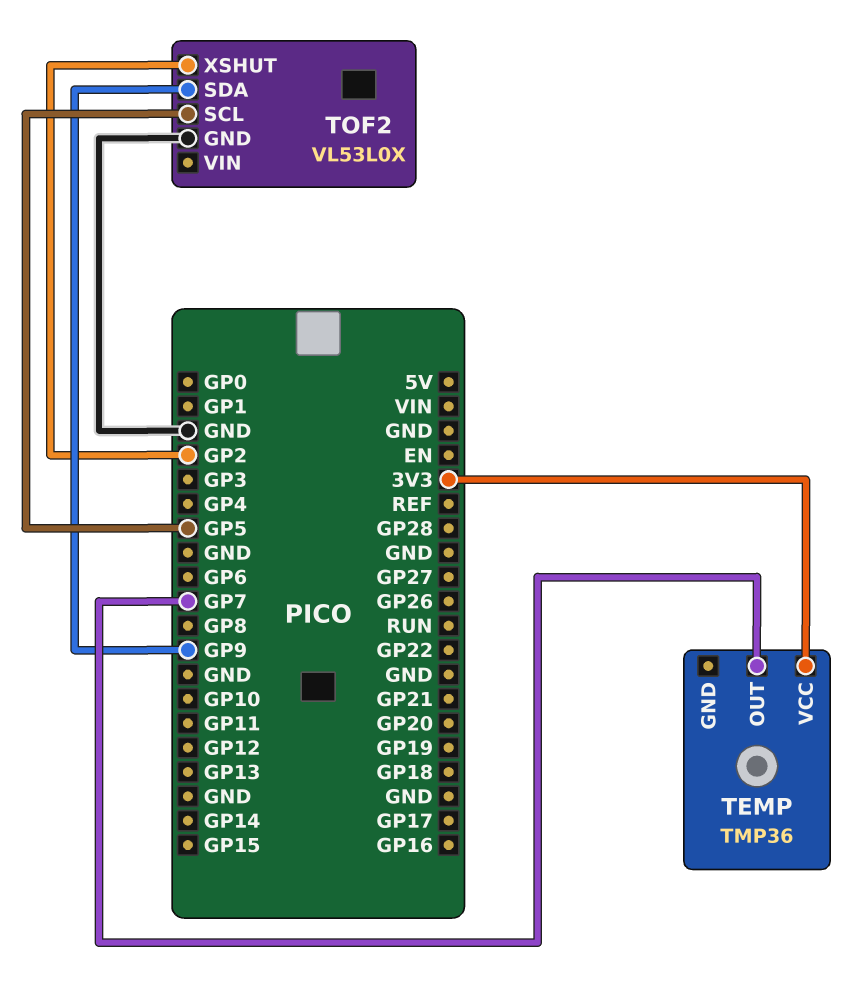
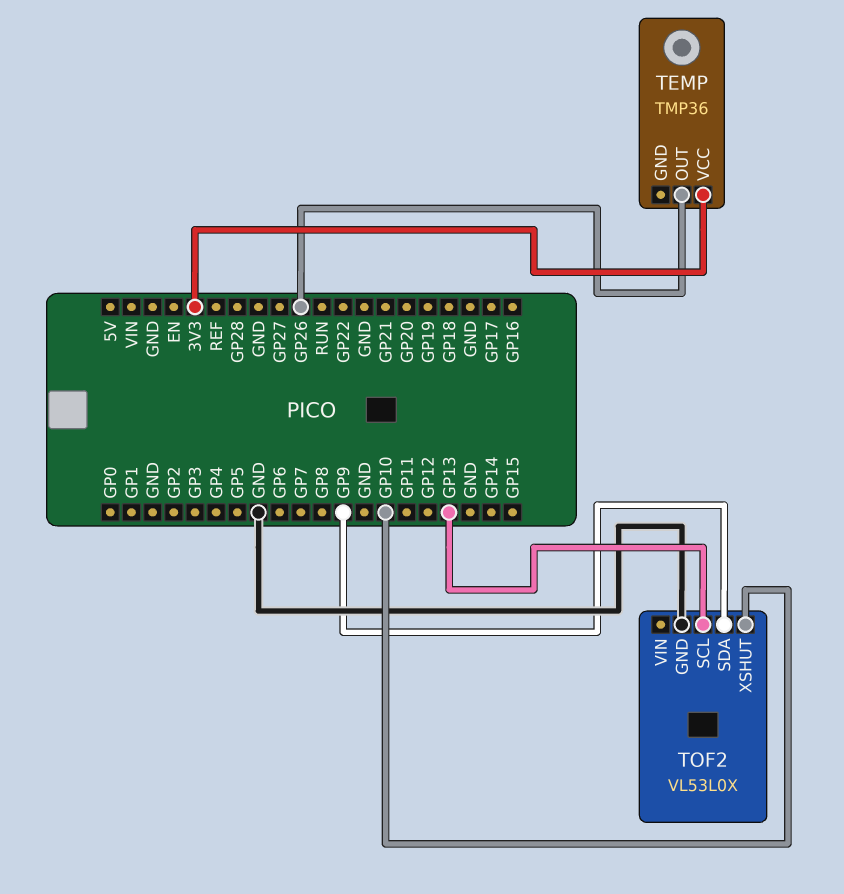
TEMP pin OUT: GP7 -> GP26
TOF2 pin SCL: GP5 -> GP13
TOF2 pin XSHUT: GP2 -> GP10

